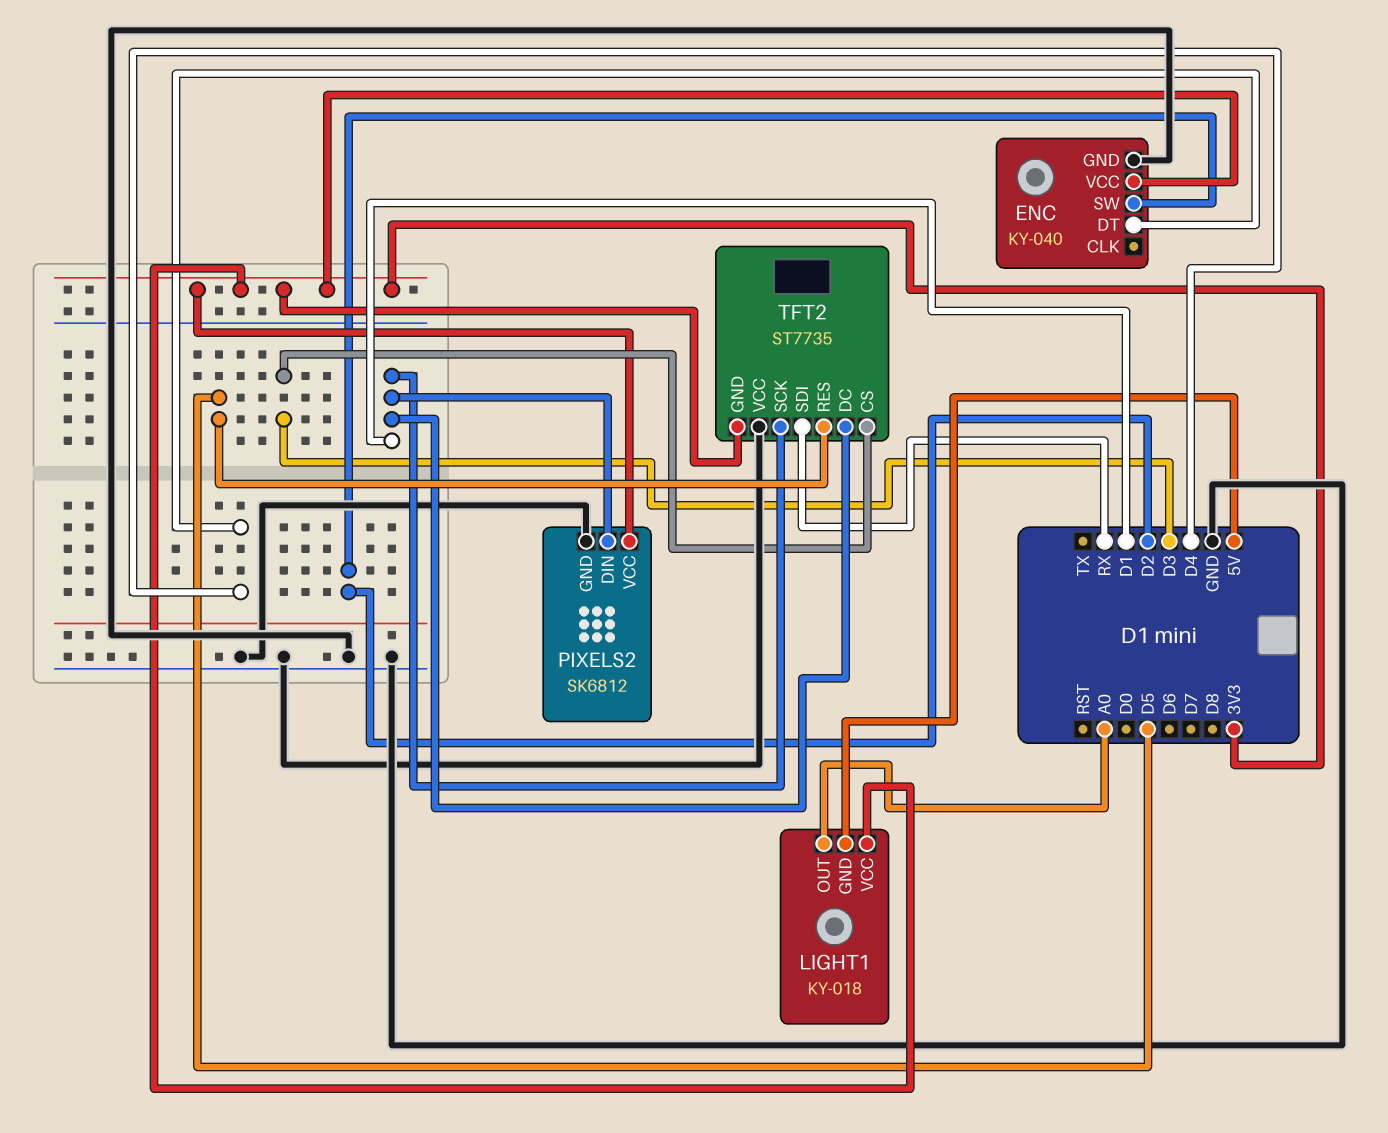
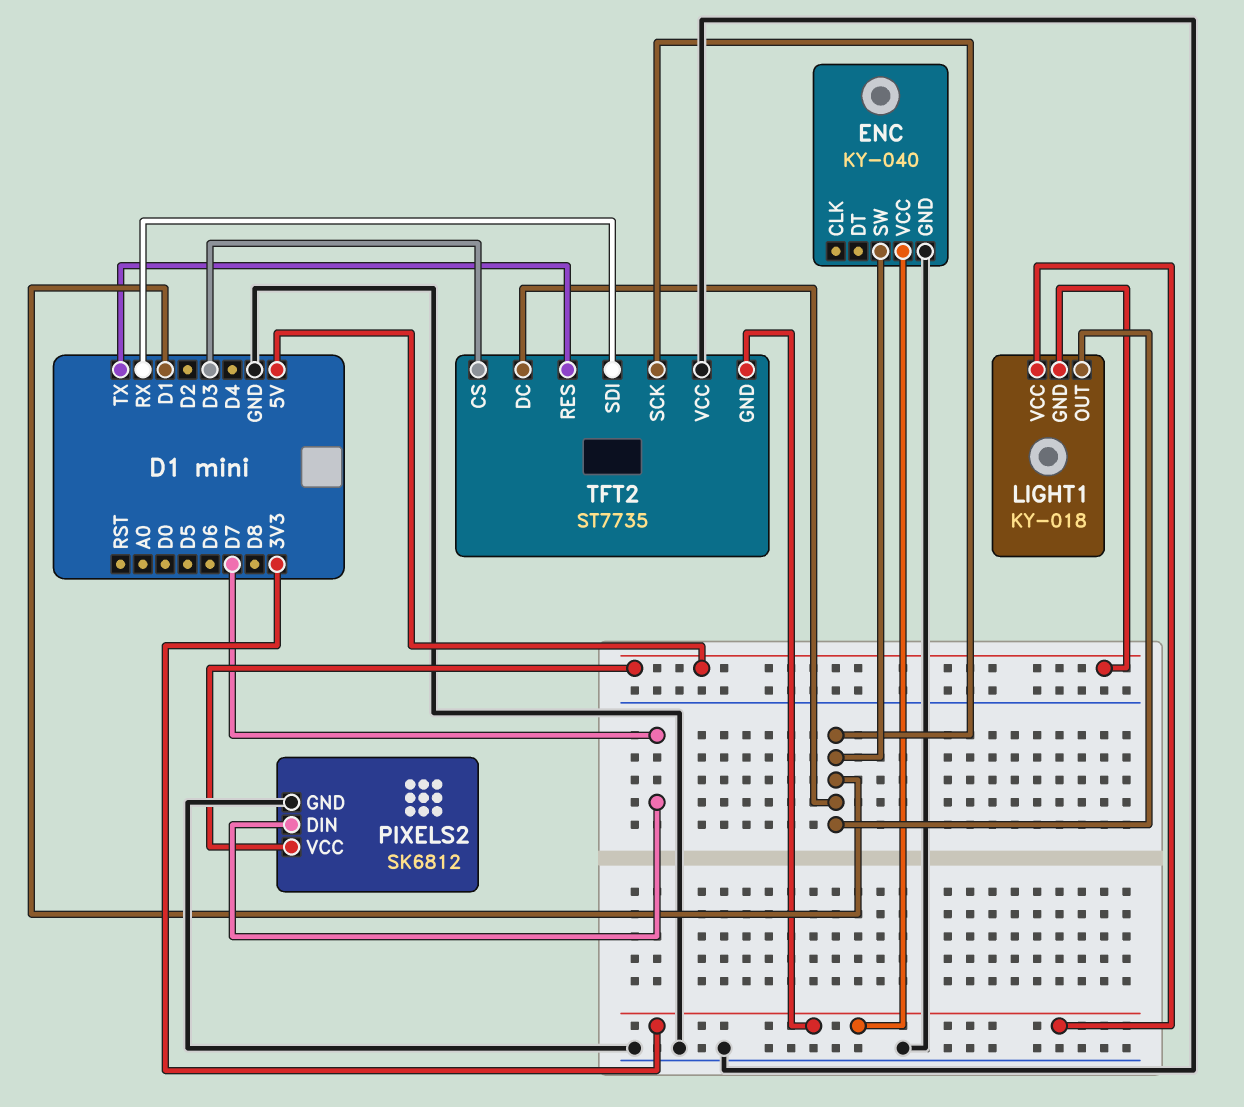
ENC pin DT: D4 -> none
ENC pin SW: D2 -> D1
LIGHT1 pin OUT: A0 -> D1
PIXELS2 pin DIN: D1 -> D7
PIXELS2 pin VCC: 3V3 -> 5V
TFT2 pin RES: D5 -> TX

